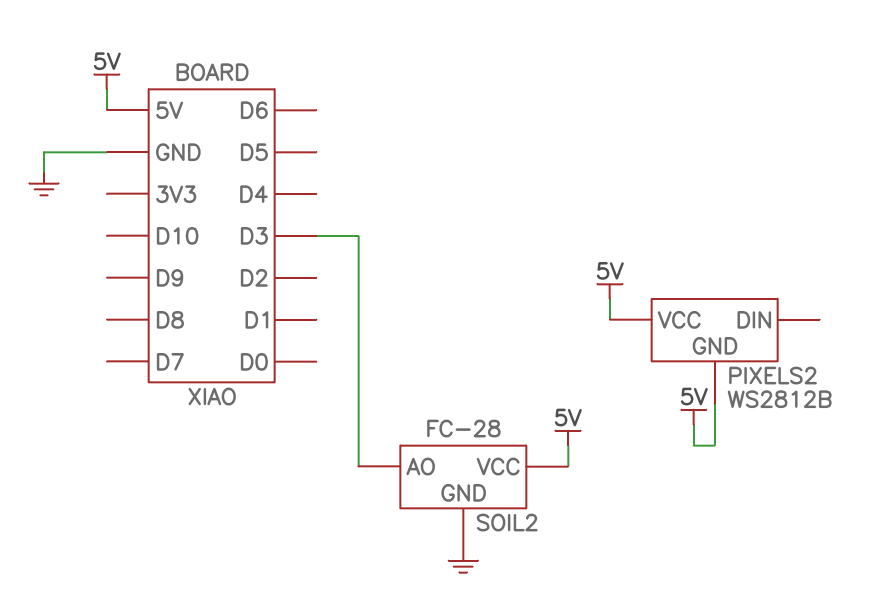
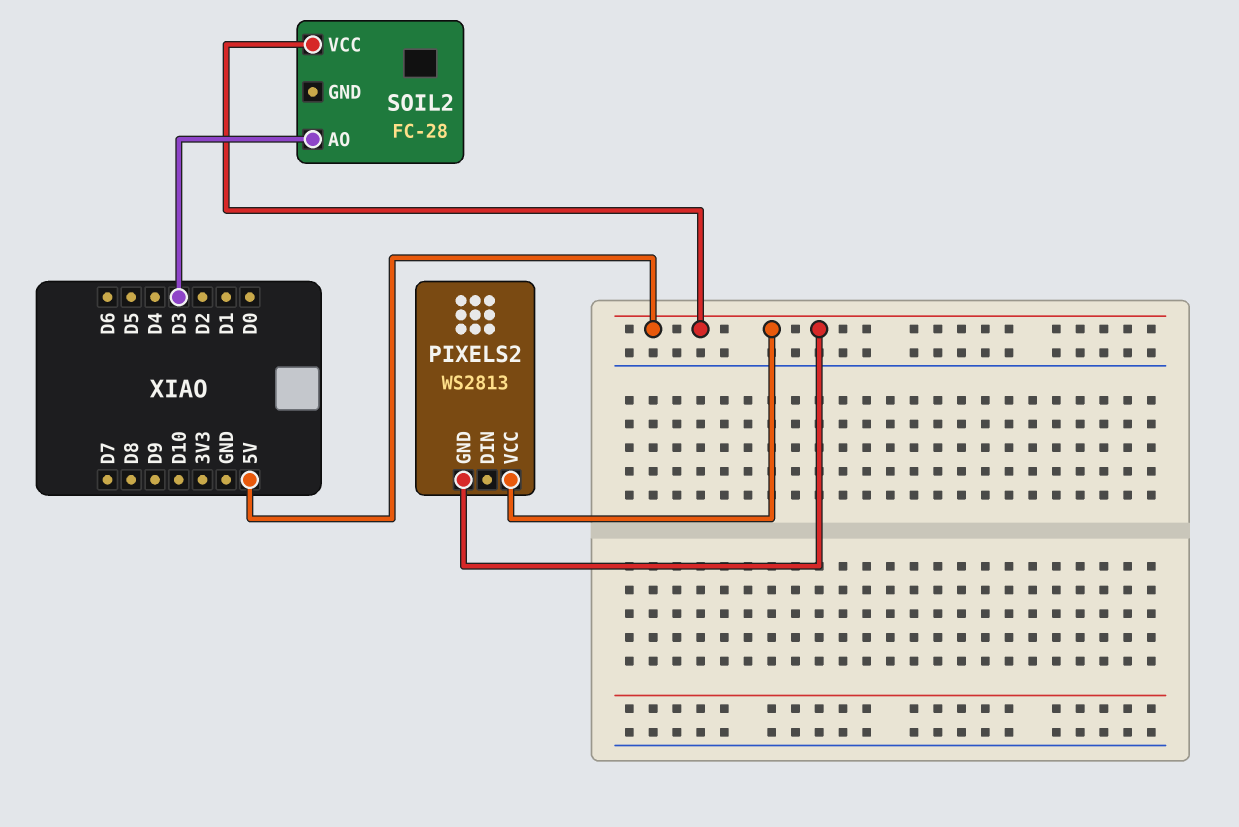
PIXELS2: WS2812B -> WS2813
SOIL2 pin GND: GND -> none

